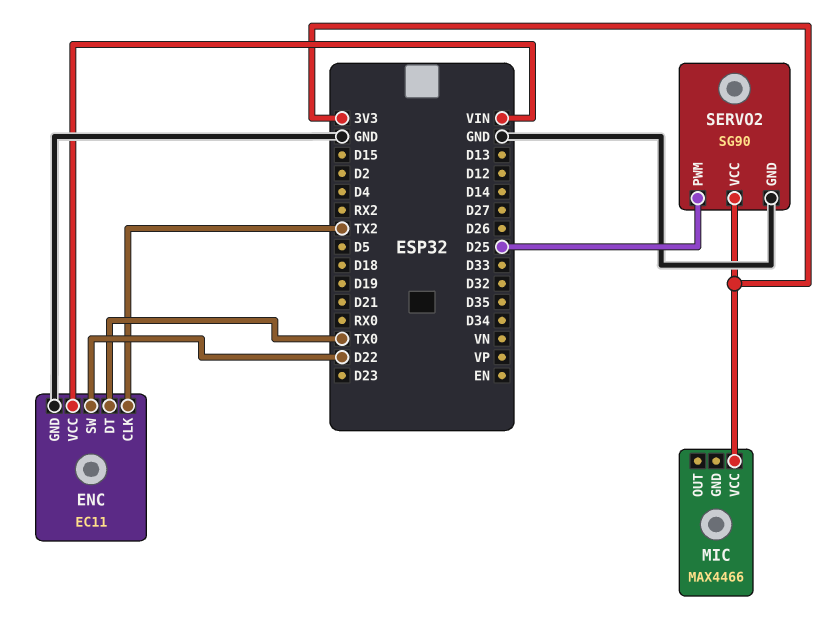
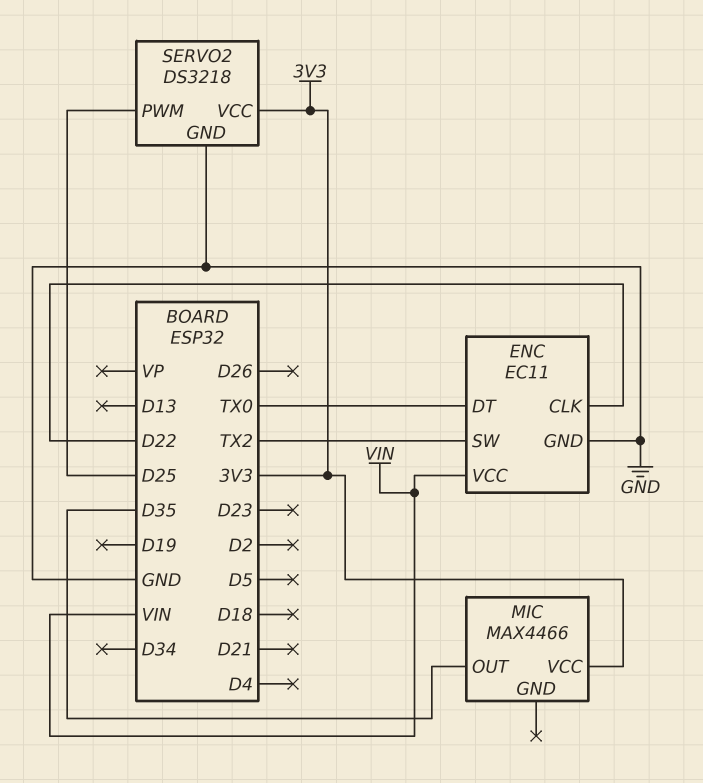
ENC pin CLK: TX2 -> D22
ENC pin SW: D22 -> TX2
MIC pin OUT: none -> D35
SERVO2: SG90 -> DS3218

